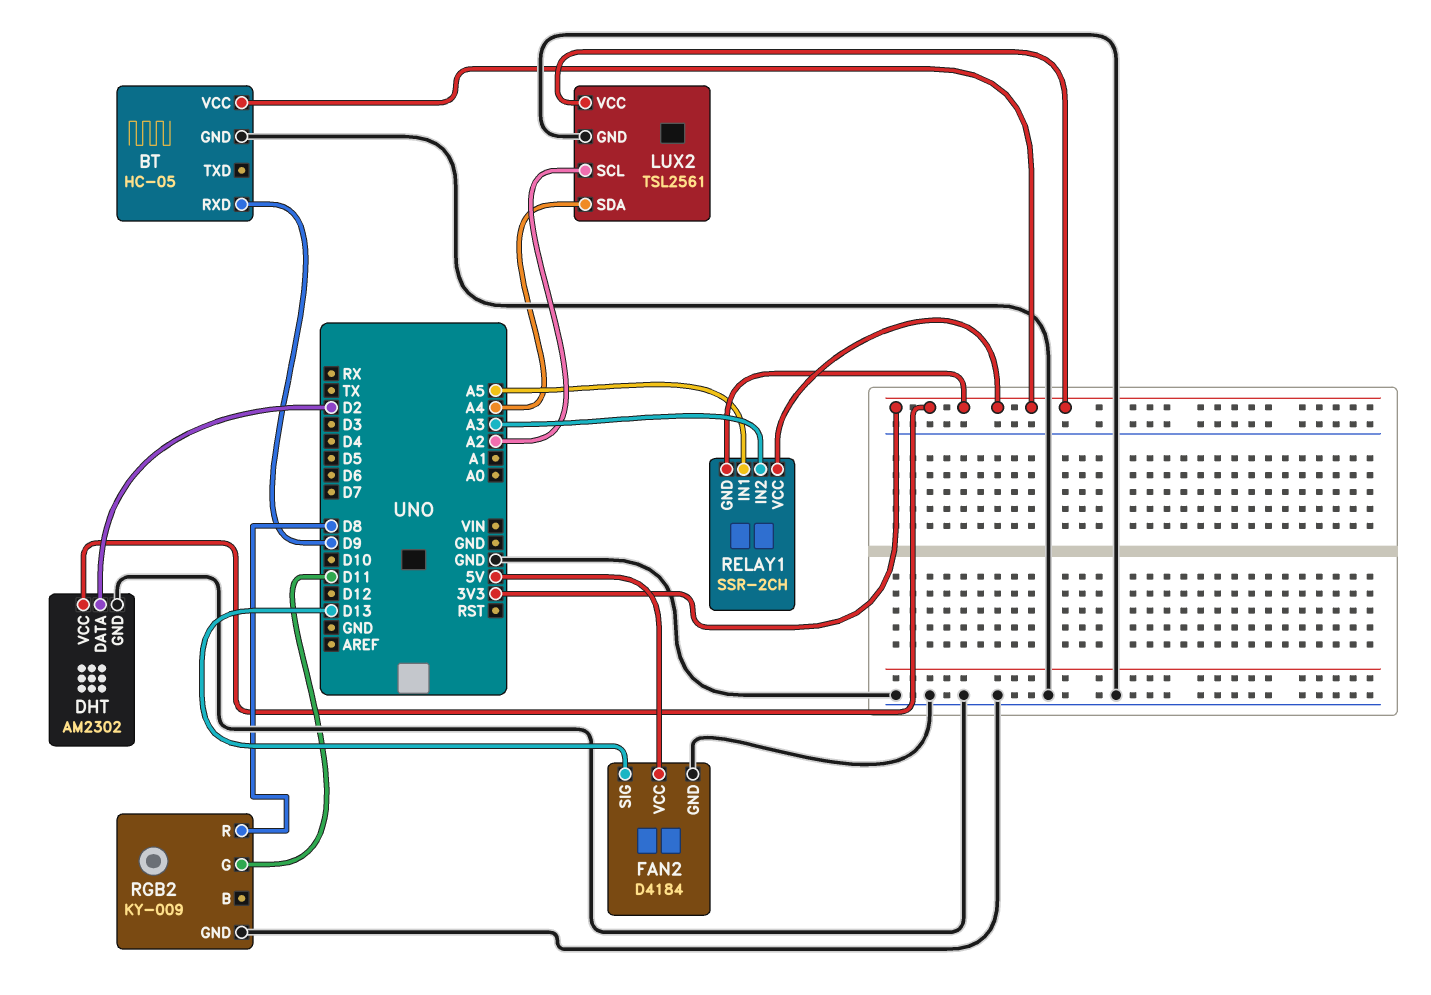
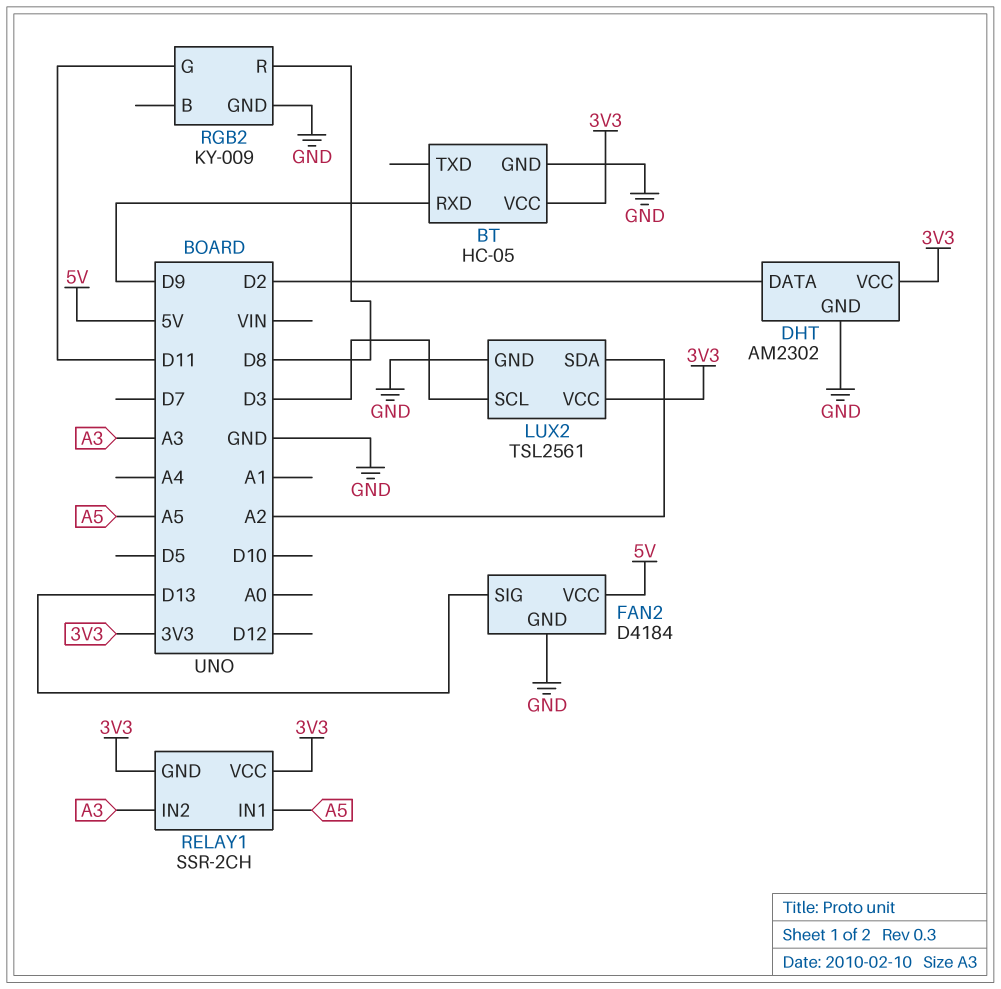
LUX2 pin SCL: A2 -> D3
LUX2 pin SDA: A4 -> A2

